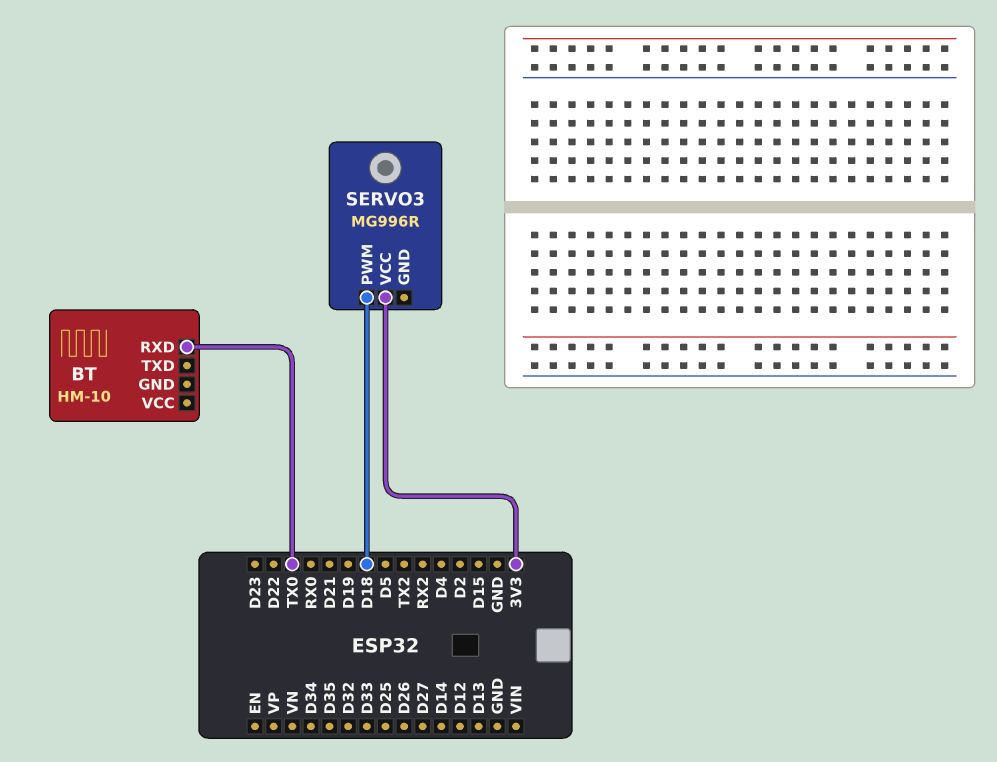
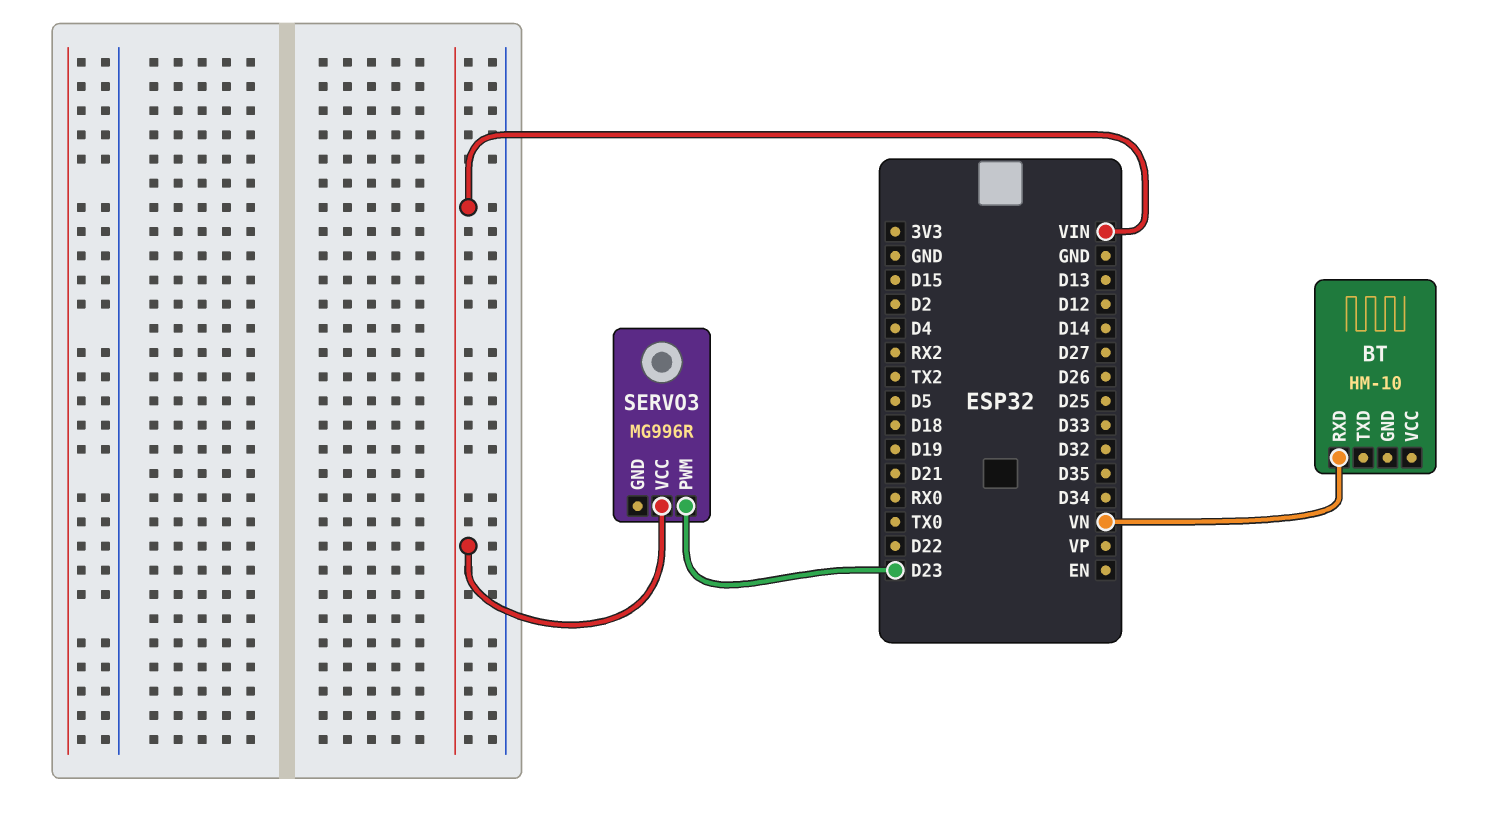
BT pin RXD: TX0 -> VN
SERVO3 pin PWM: D18 -> D23
SERVO3 pin VCC: 3V3 -> VIN

